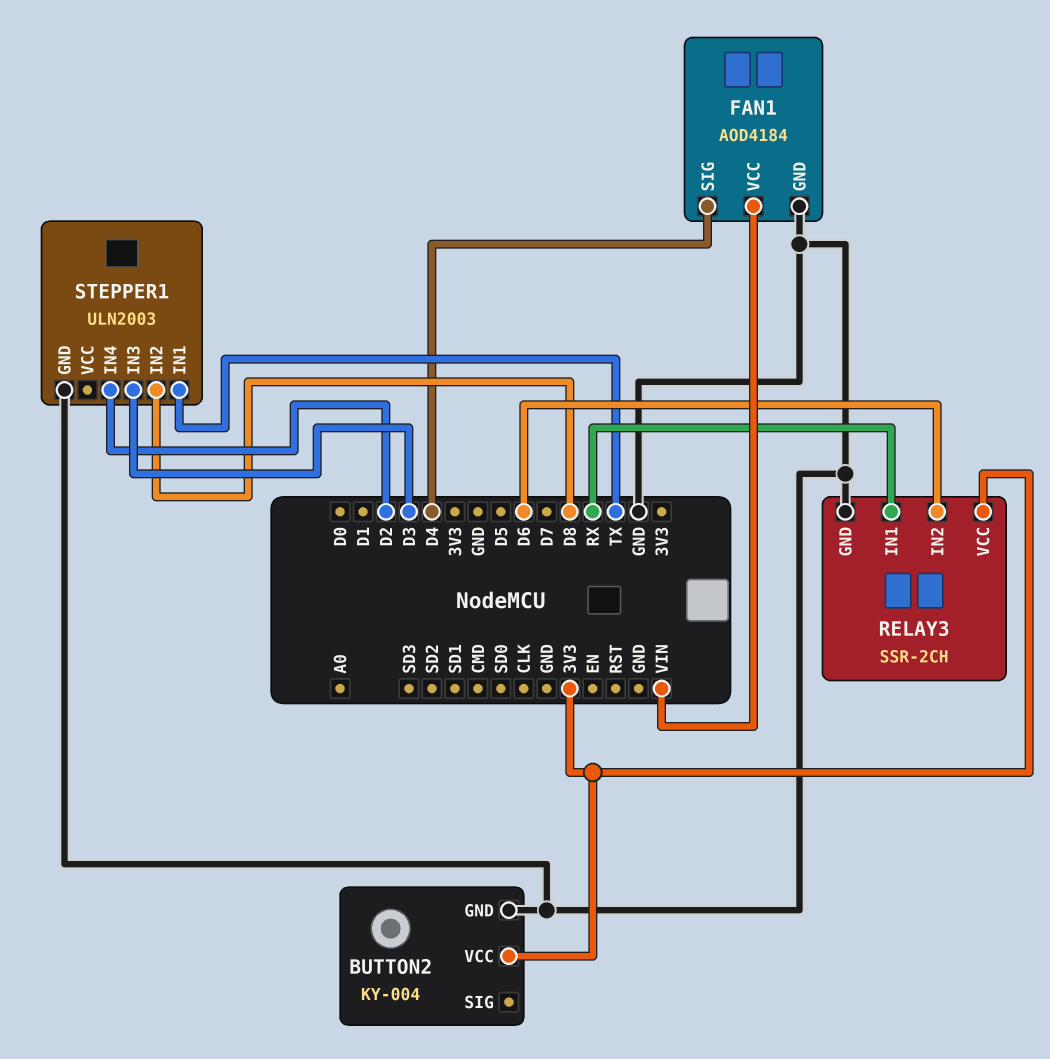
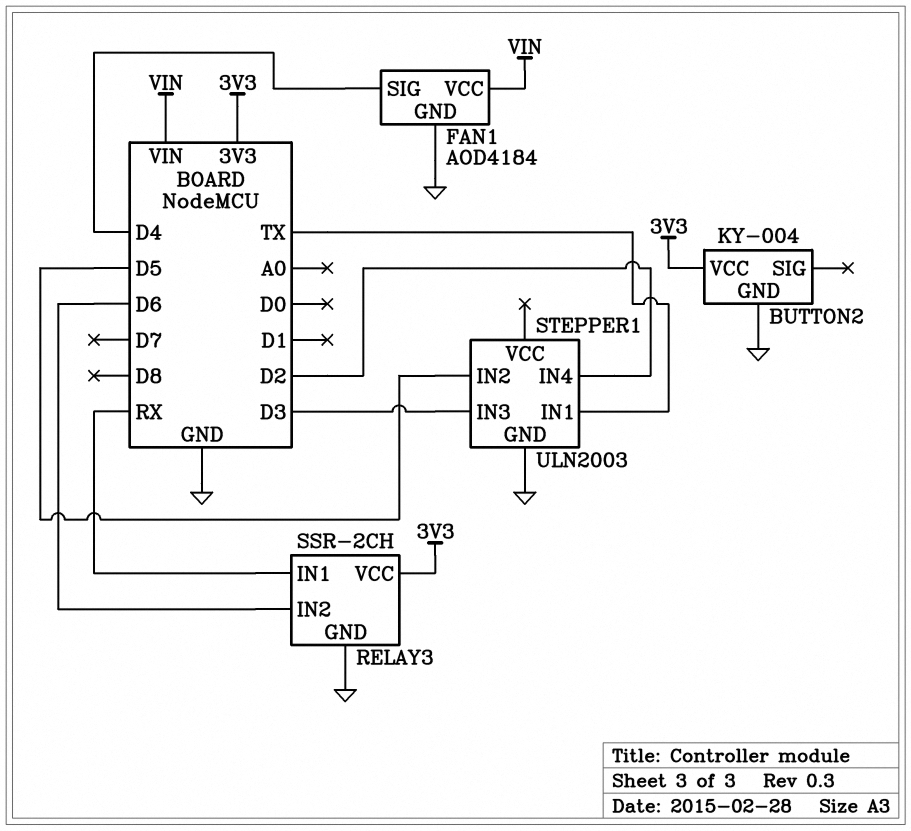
STEPPER1 pin IN2: D8 -> D5

